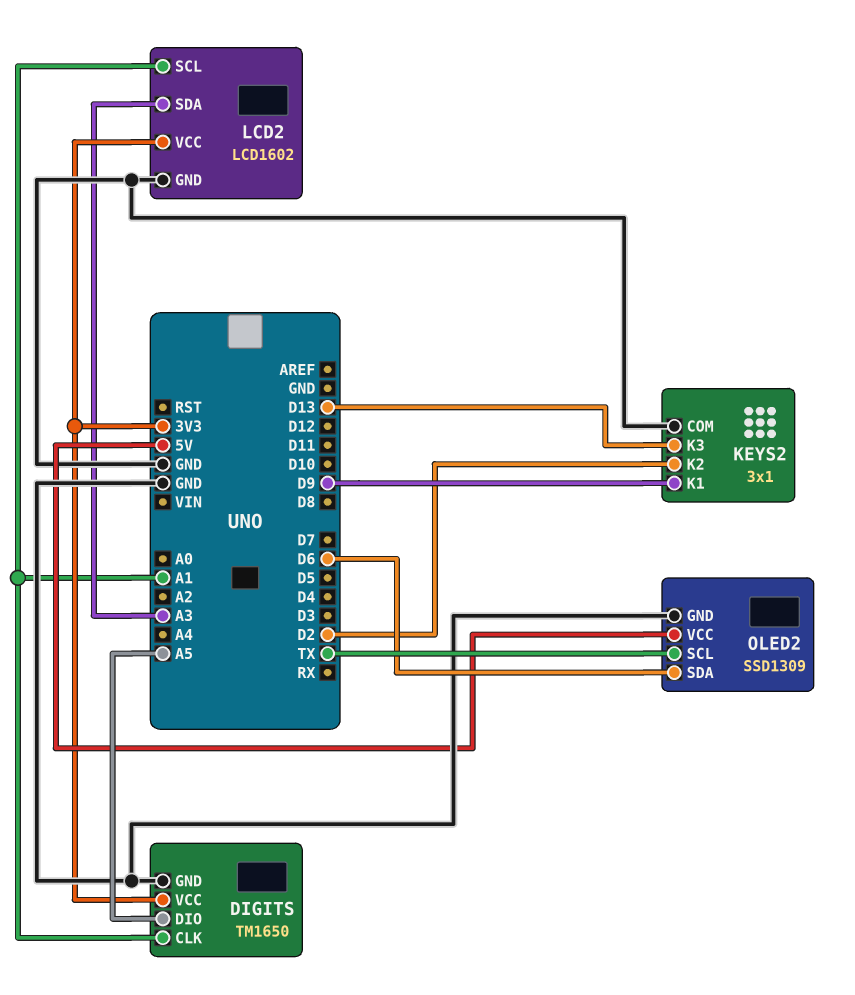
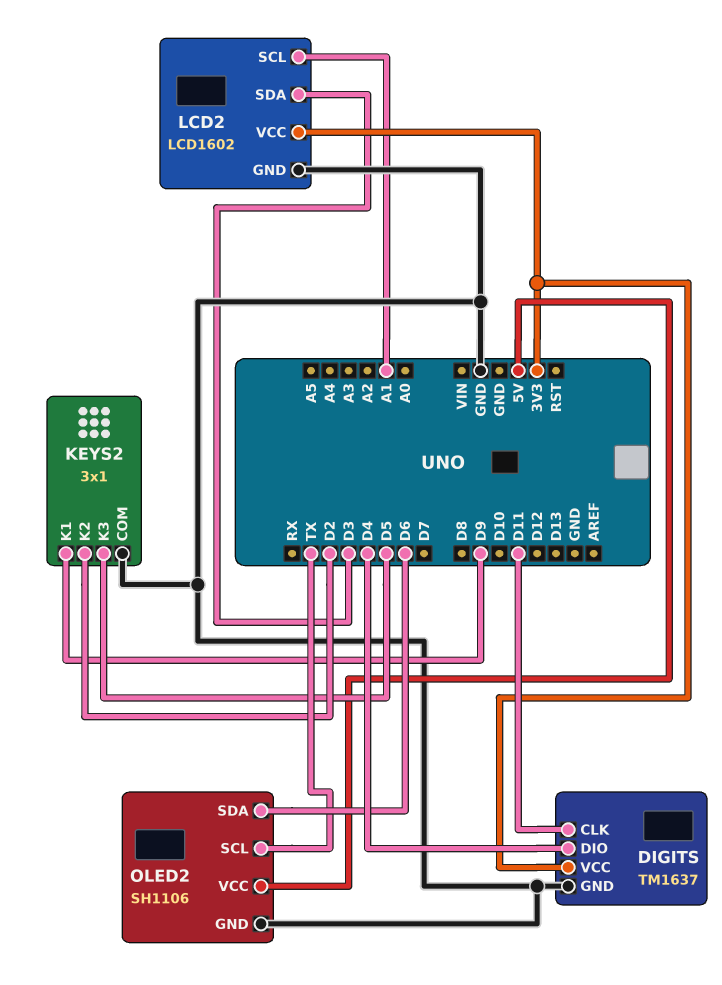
DIGITS: TM1650 -> TM1637
DIGITS pin CLK: A1 -> D11
DIGITS pin DIO: A5 -> D4
KEYS2 pin K3: D13 -> D5
LCD2 pin SDA: A3 -> D3
OLED2: SSD1309 -> SH1106

